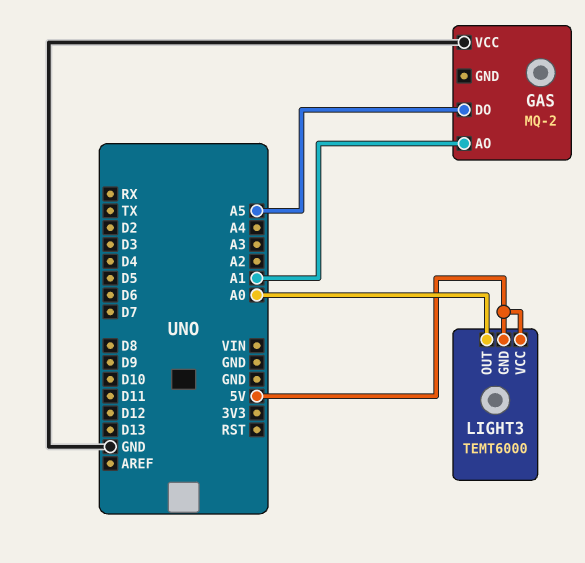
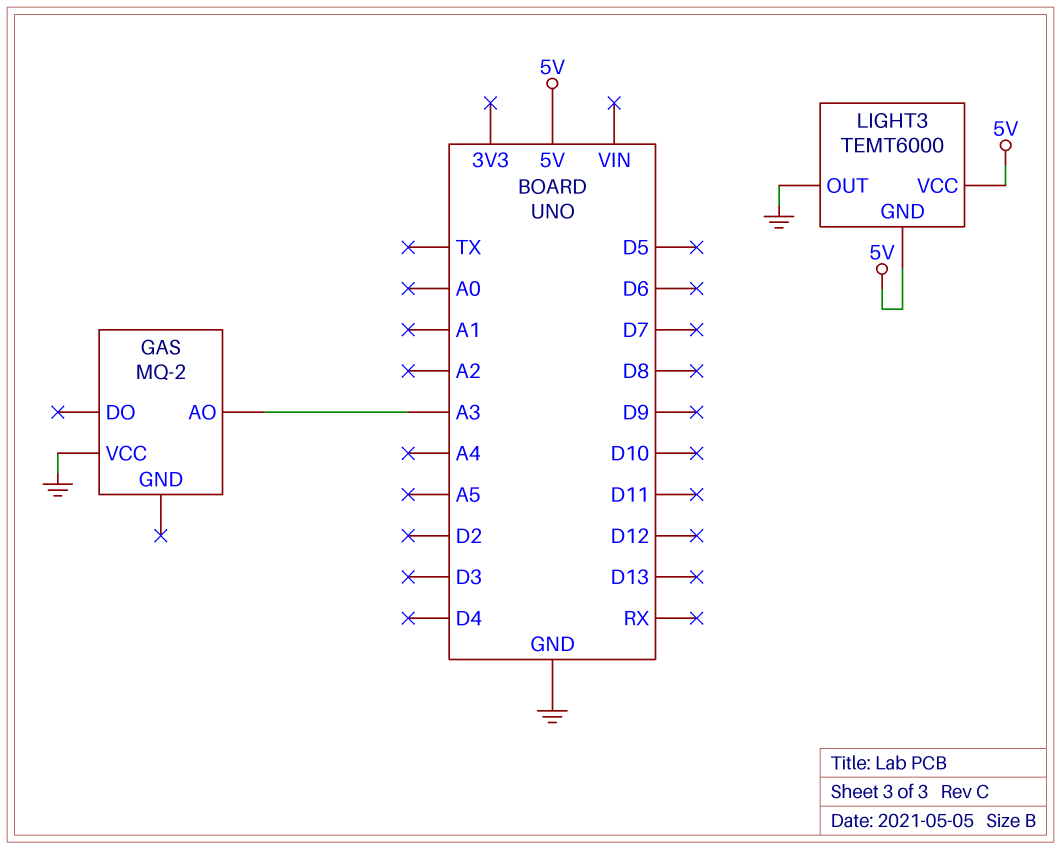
GAS pin AO: A1 -> A3
GAS pin DO: A5 -> none
LIGHT3 pin OUT: A0 -> GND

